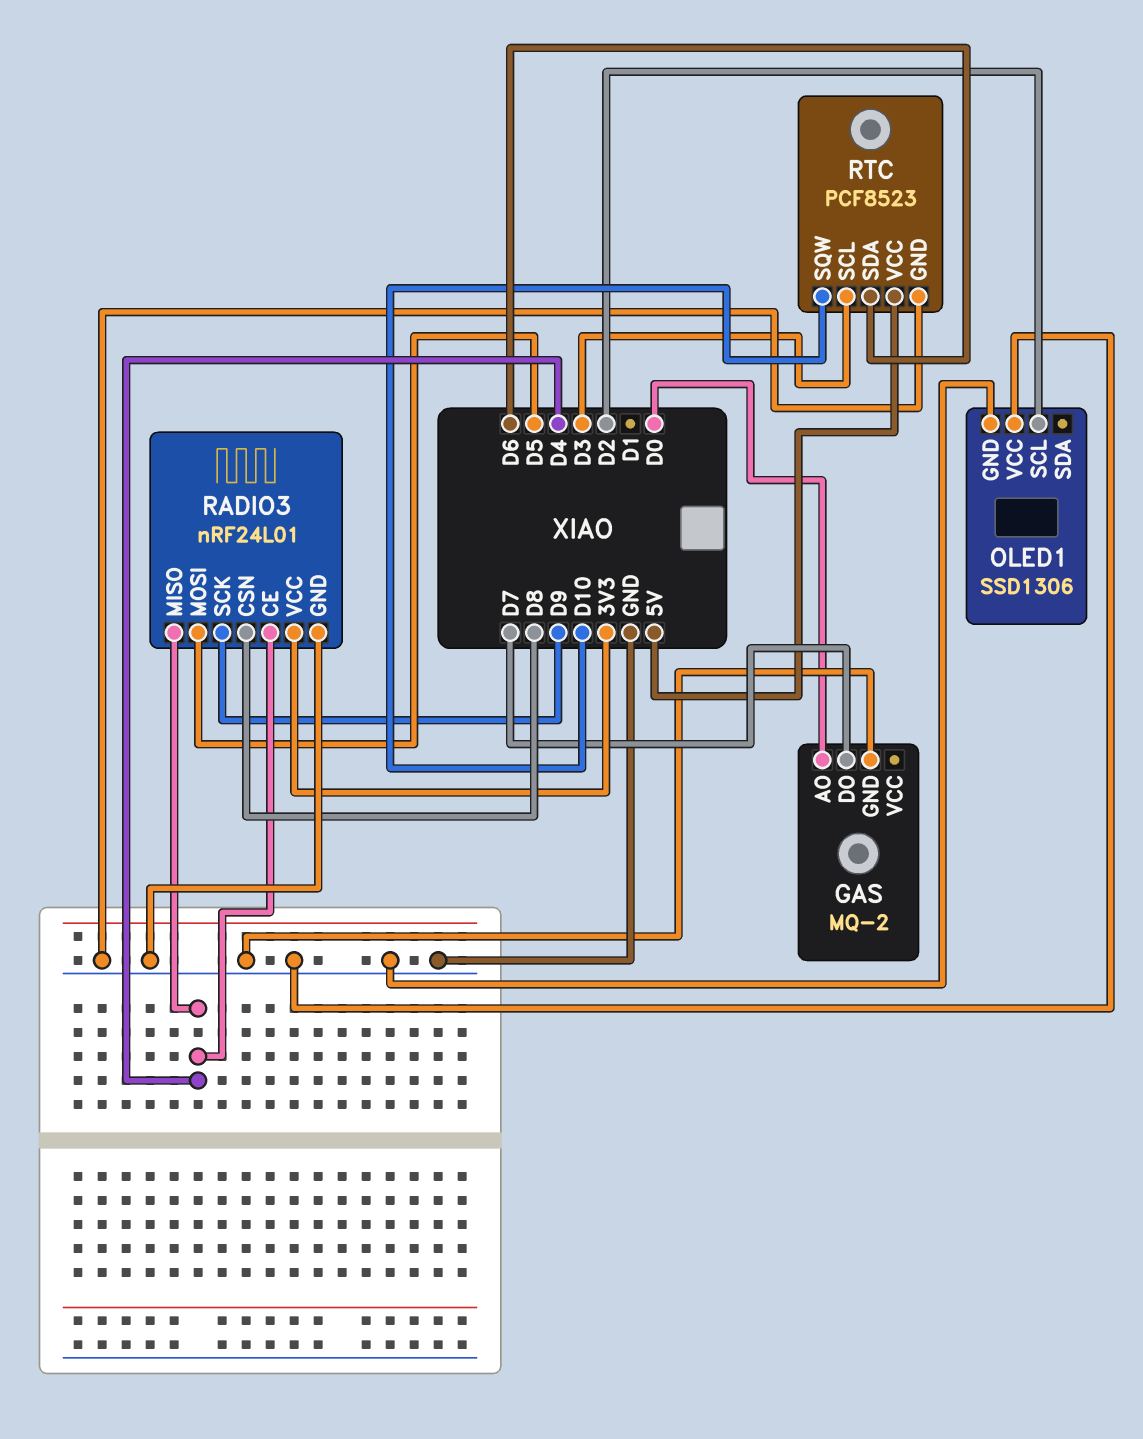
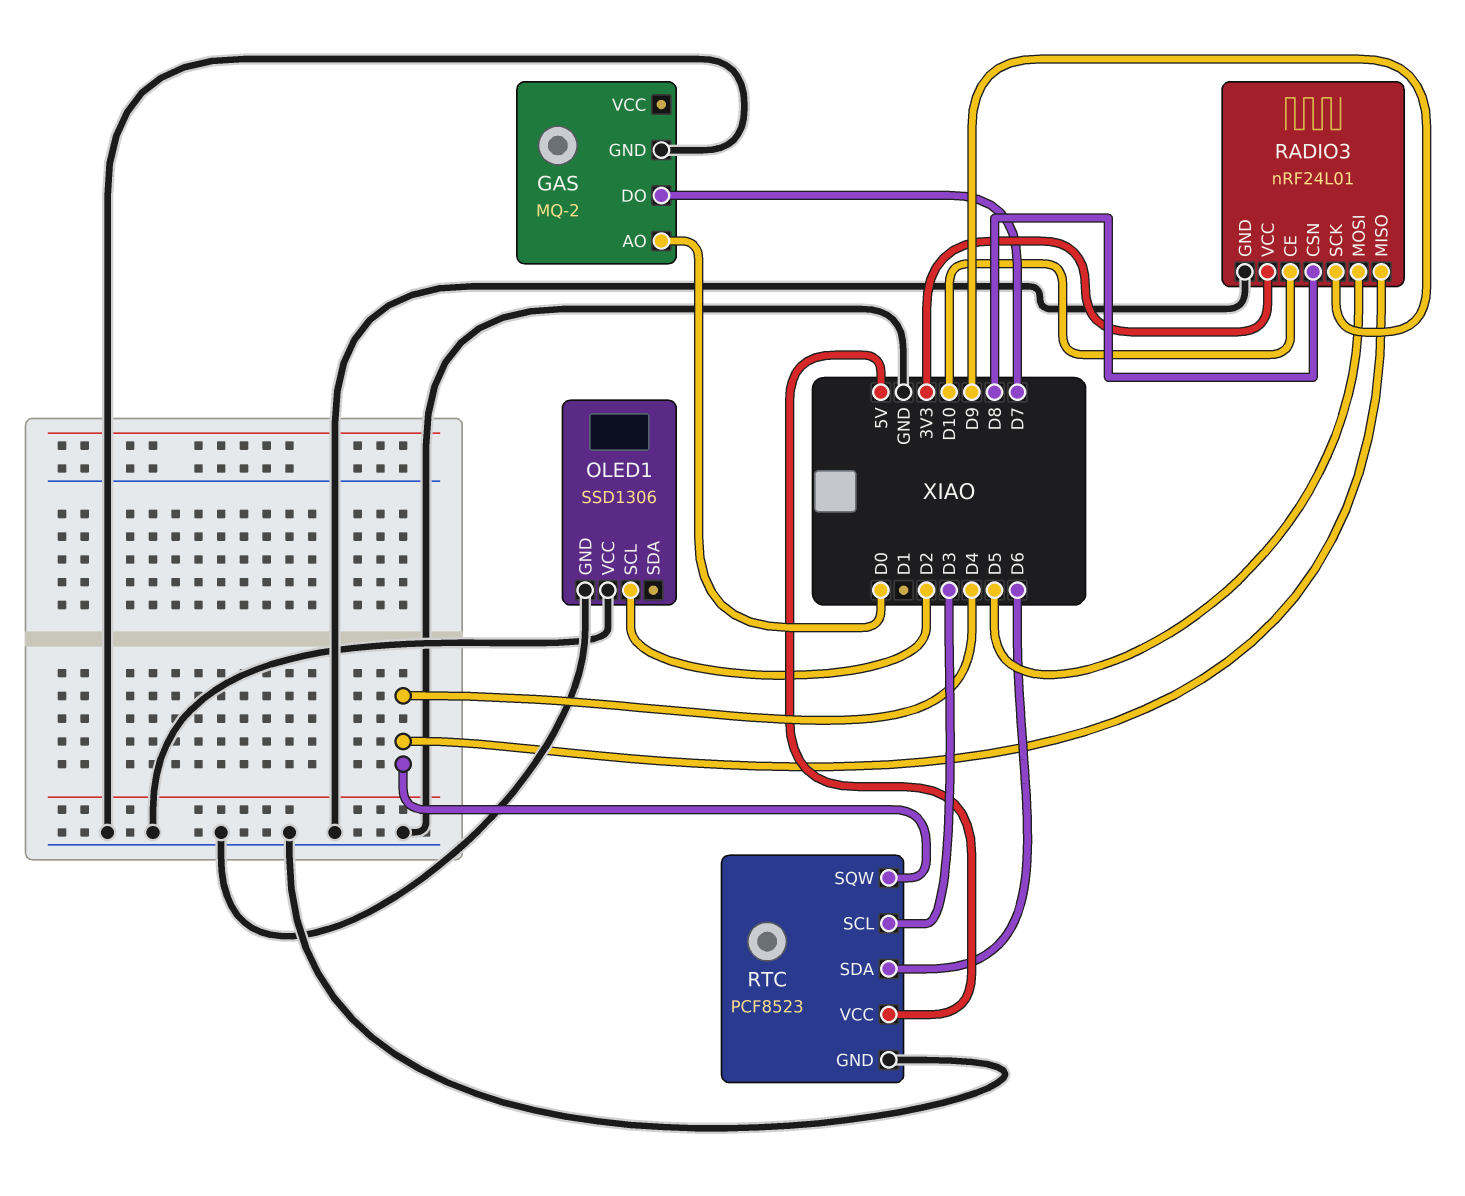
RADIO3 pin CE: D4 -> D10
RTC pin SQW: D10 -> D4

